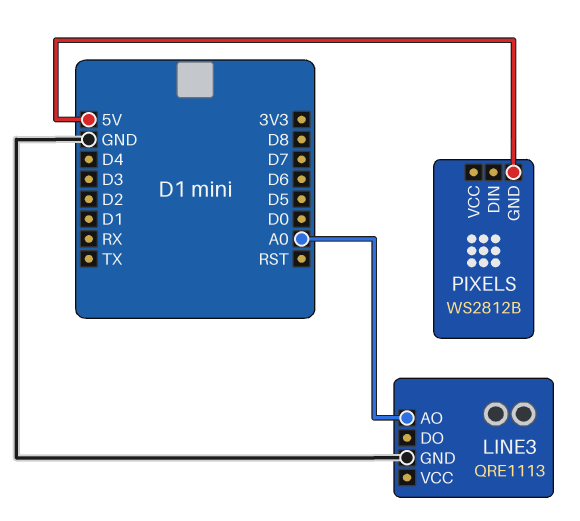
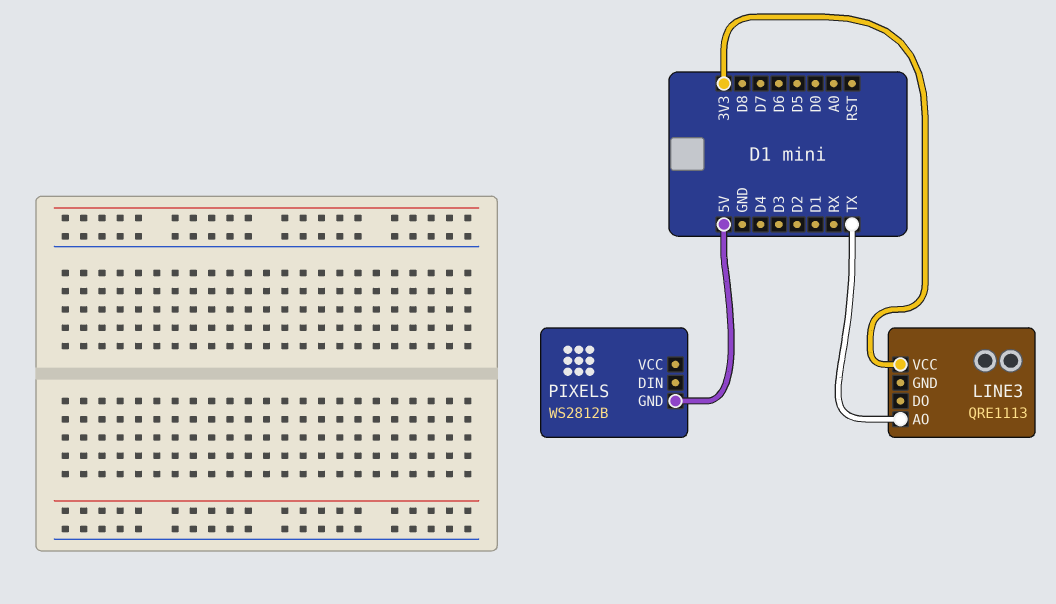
LINE3 pin AO: A0 -> TX
LINE3 pin GND: GND -> none
LINE3 pin VCC: none -> 3V3

